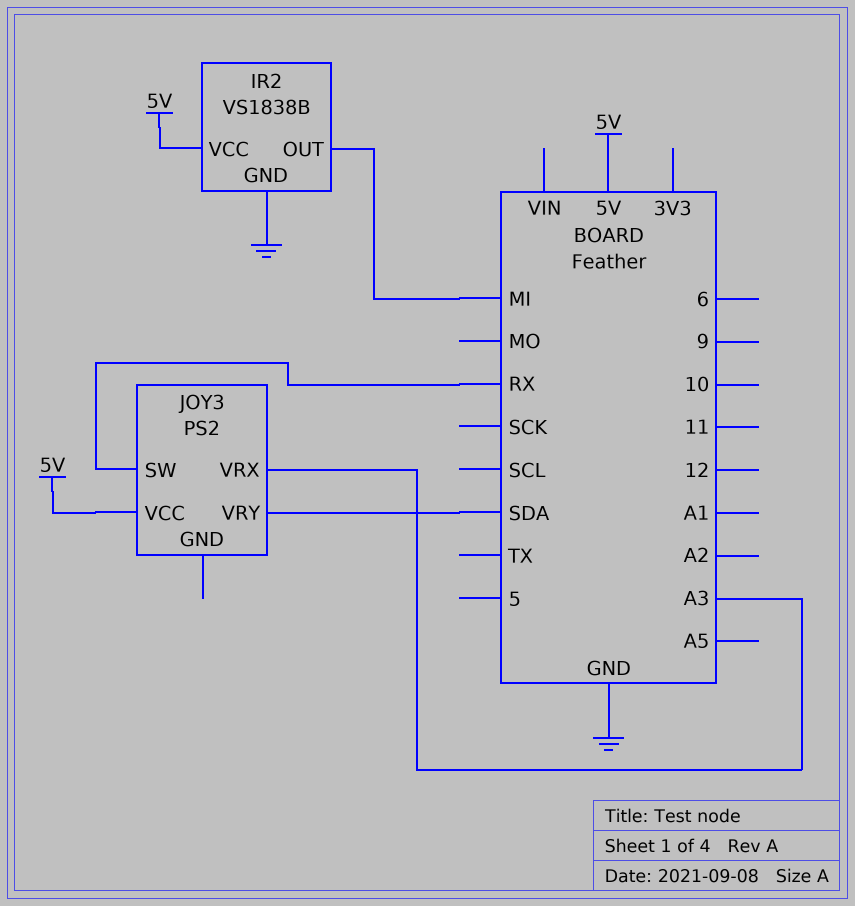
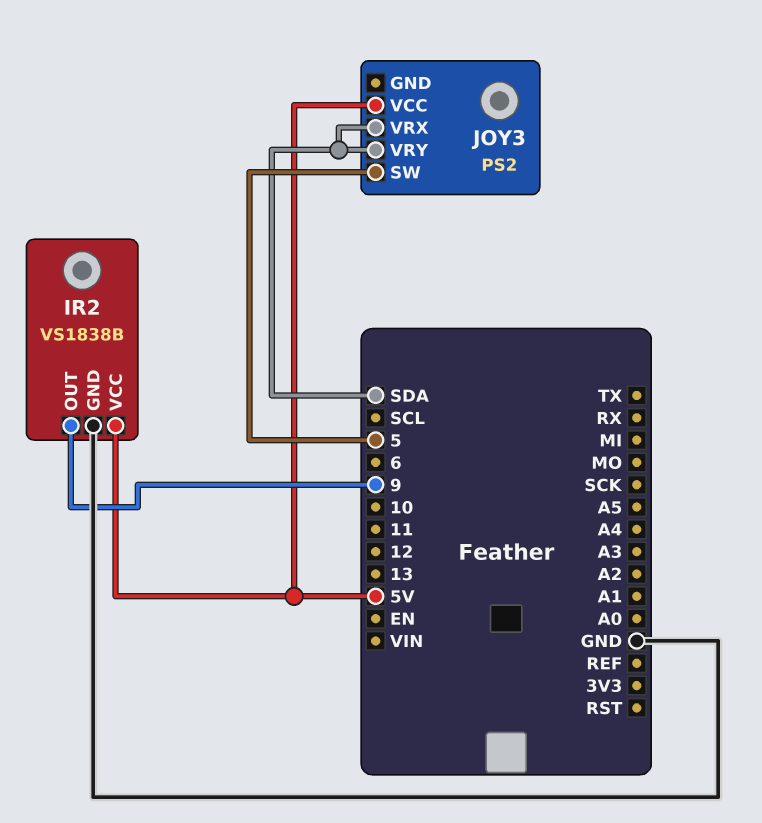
IR2 pin OUT: MI -> 9
JOY3 pin SW: RX -> 5
JOY3 pin VRX: A3 -> SDA

